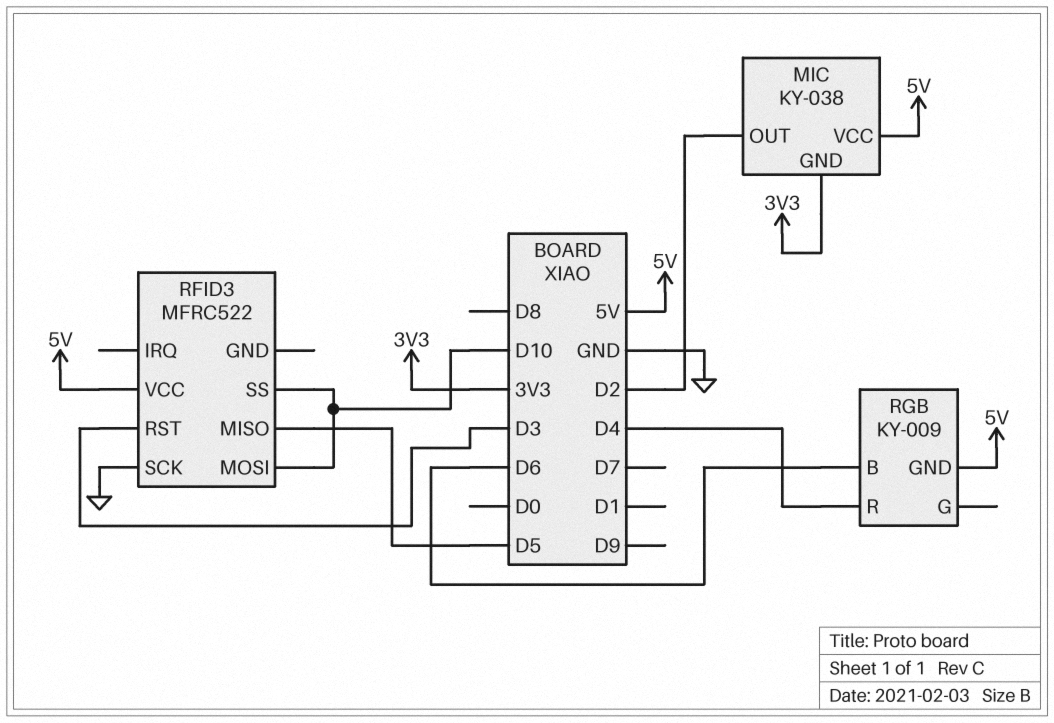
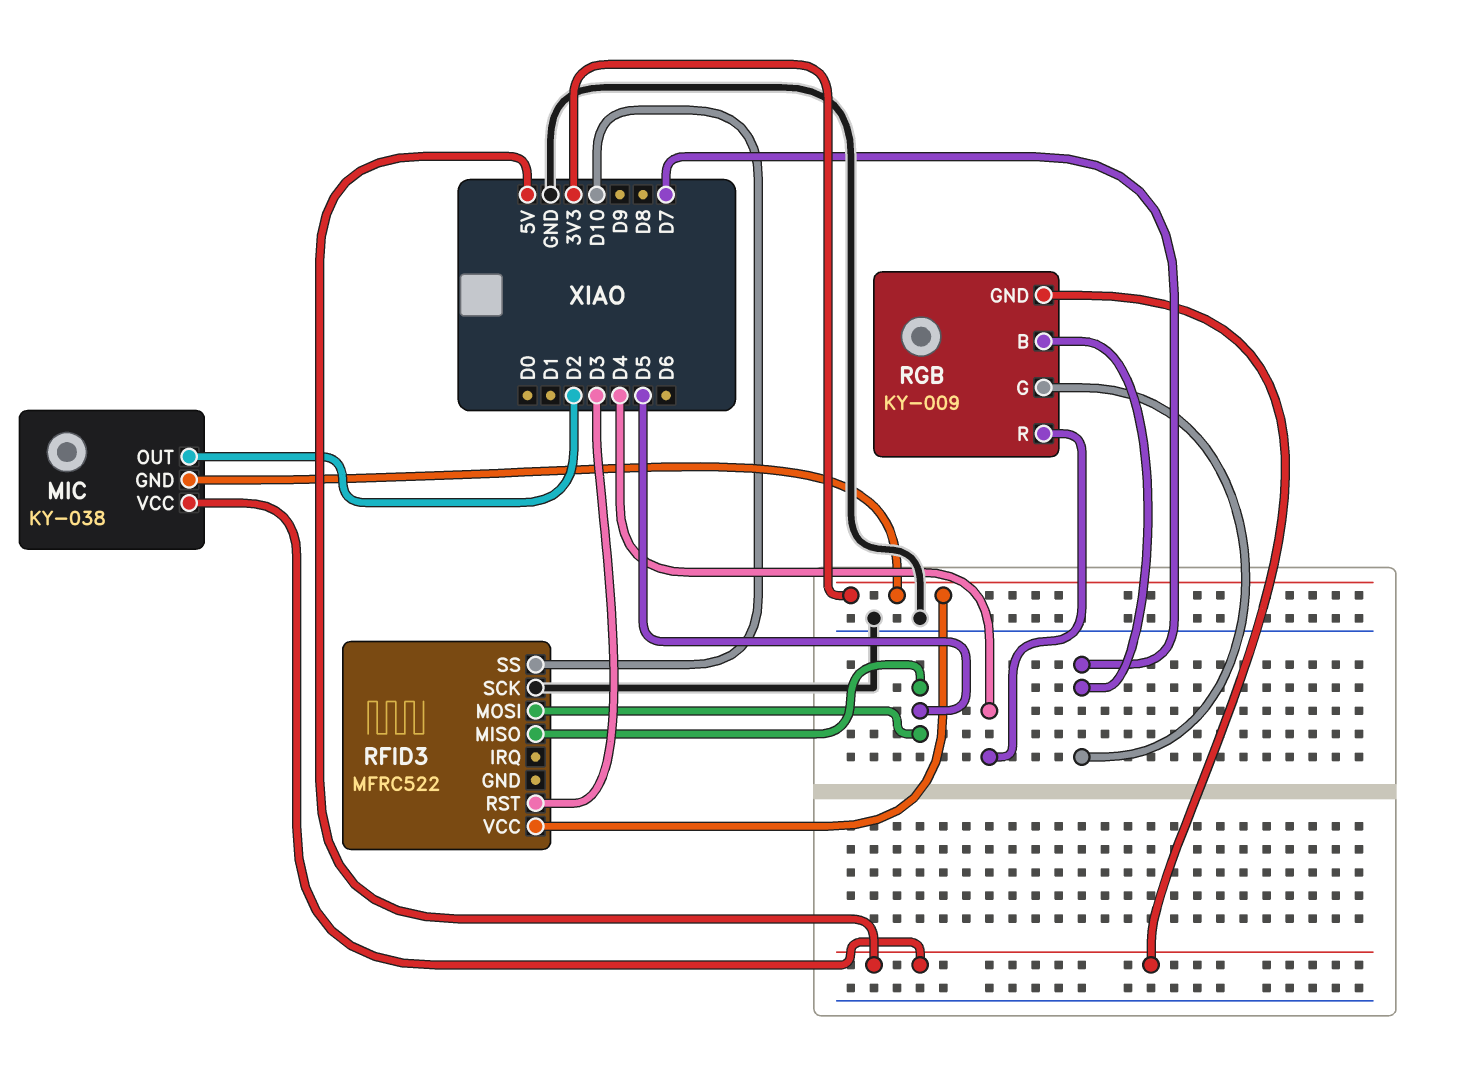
RFID3 pin MOSI: D10 -> D5
RFID3 pin VCC: 5V -> 3V3
RGB pin B: D6 -> D7
RGB pin G: none -> D7

